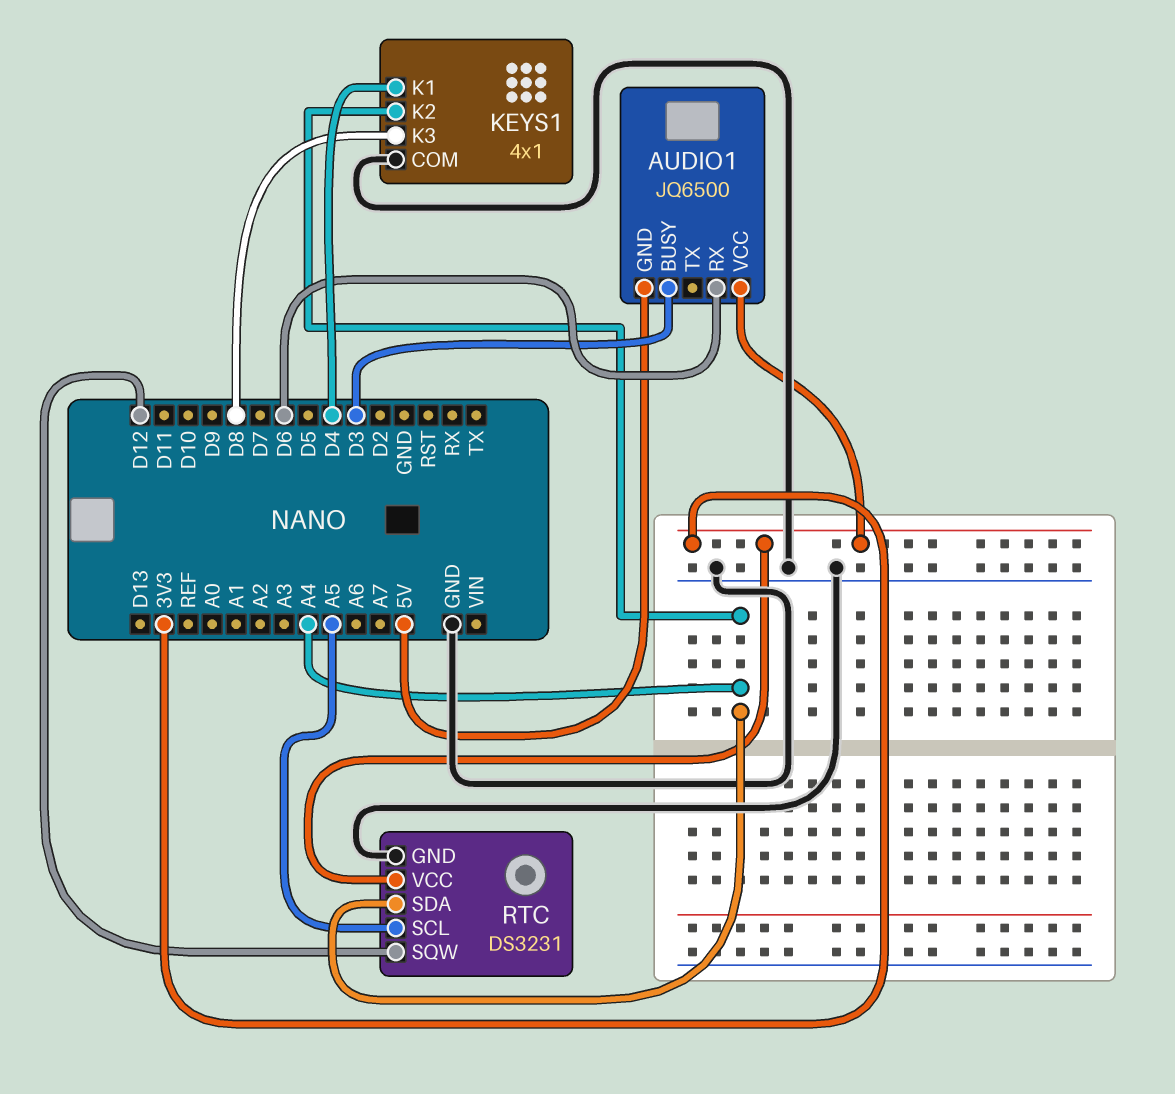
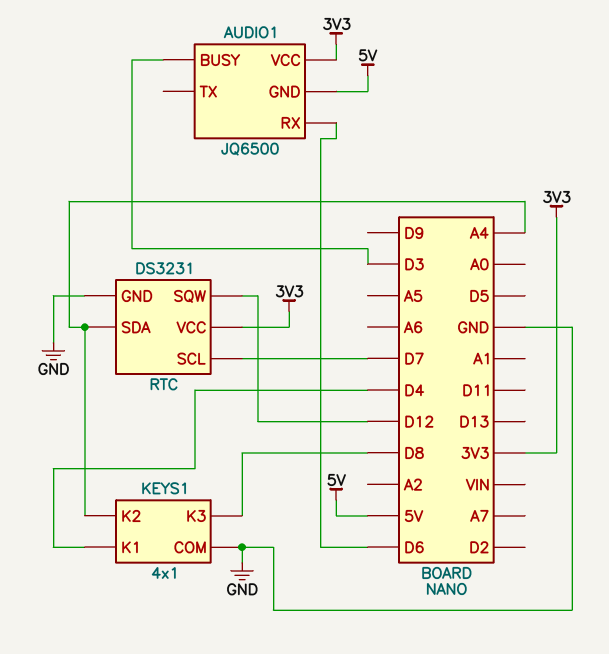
RTC pin SCL: A5 -> D7

